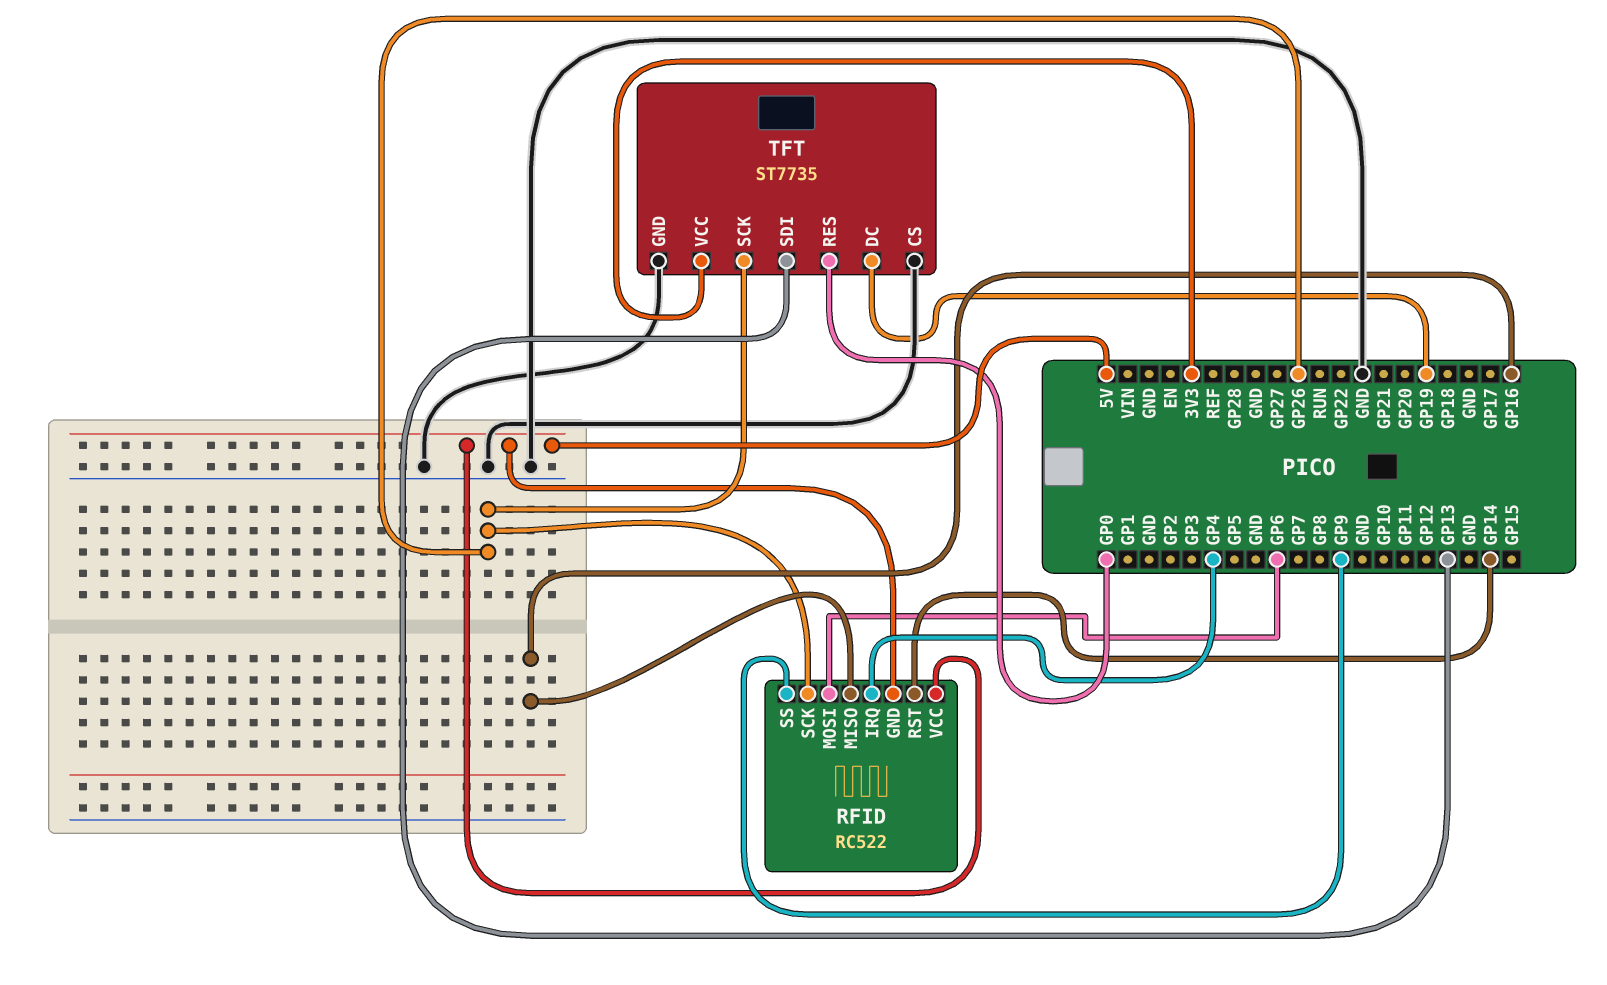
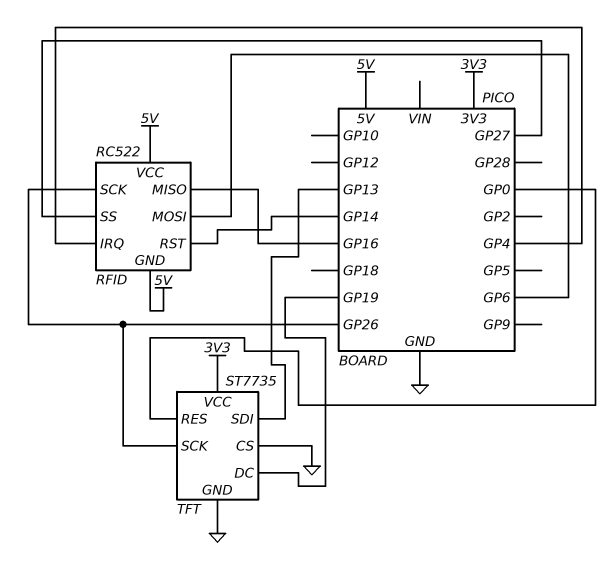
RFID pin SS: GP9 -> GP27

